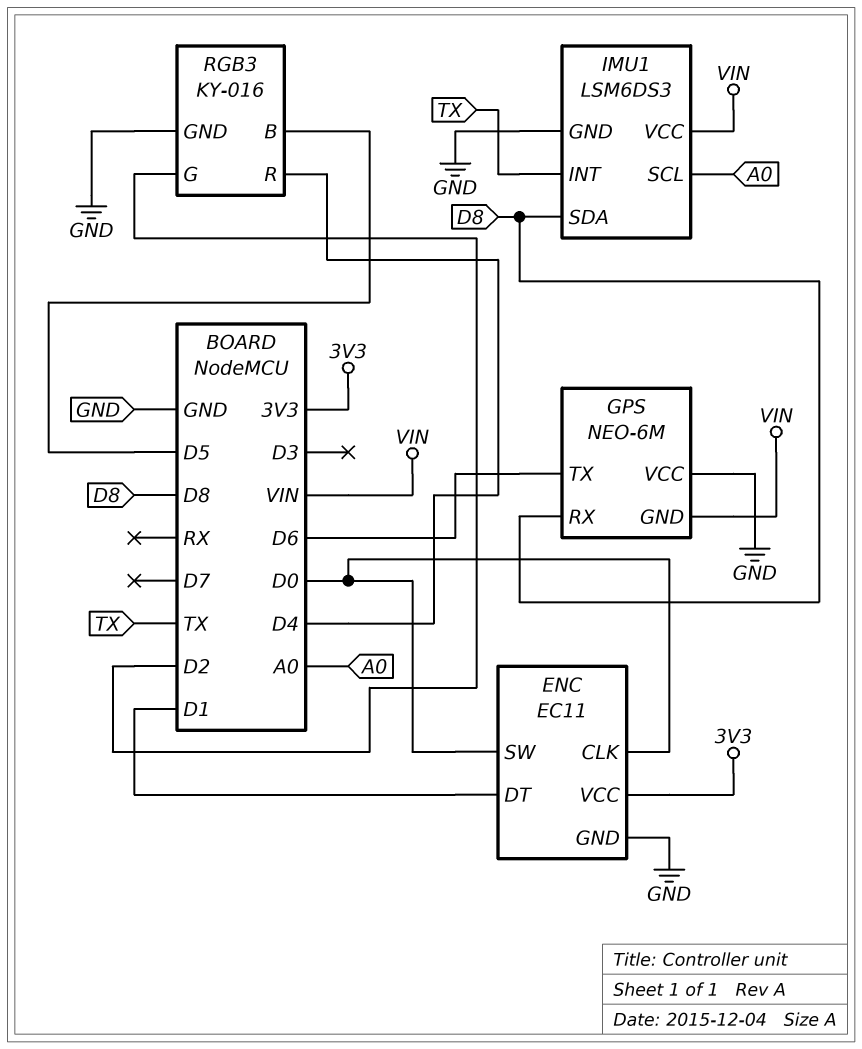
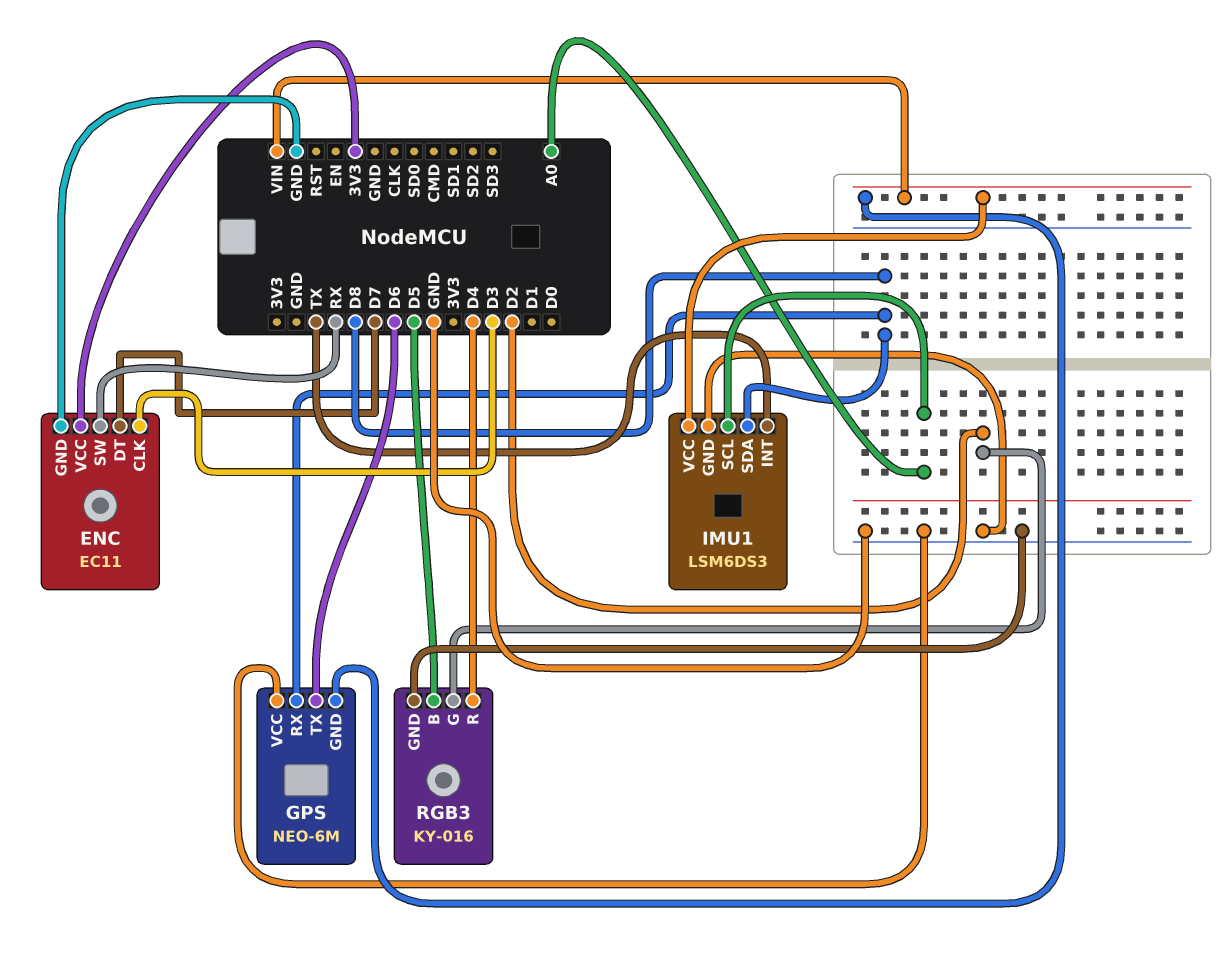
ENC pin CLK: D0 -> D3
ENC pin DT: D1 -> D7
ENC pin SW: D0 -> RX

